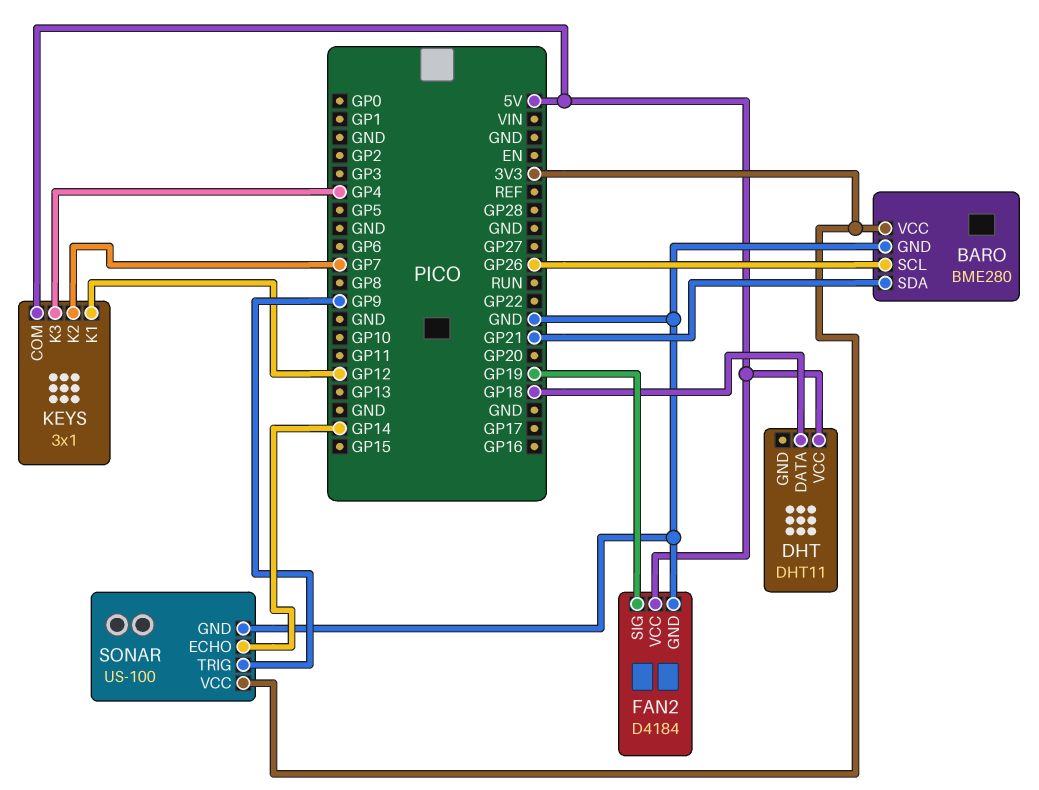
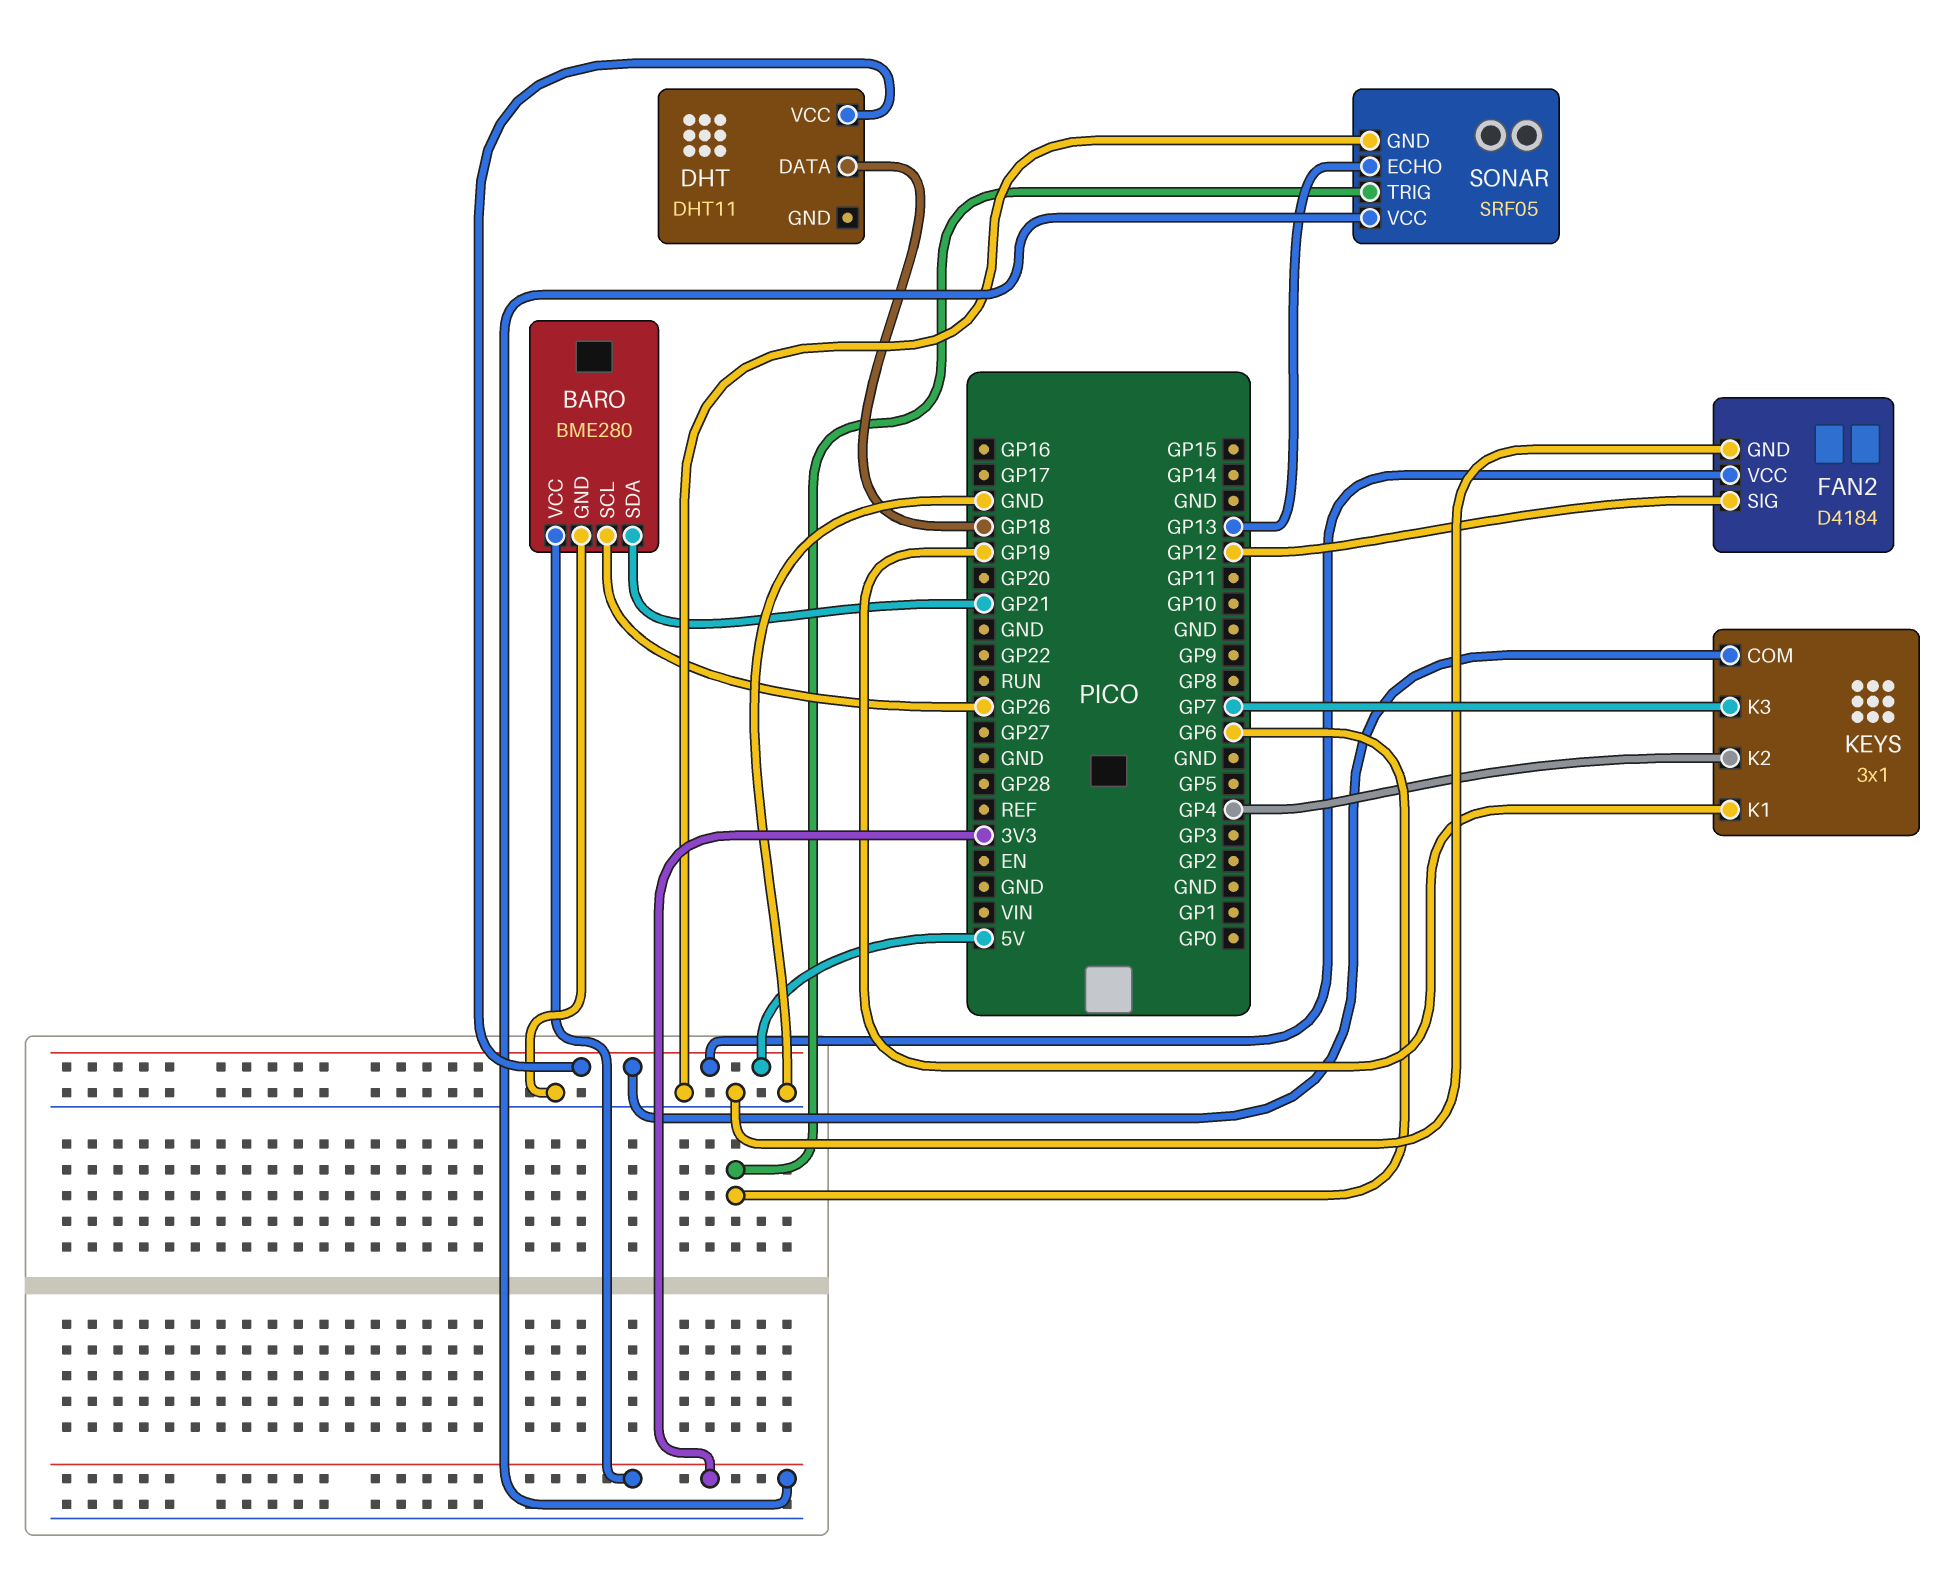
FAN2 pin SIG: GP19 -> GP12
KEYS pin K1: GP12 -> GP19
KEYS pin K2: GP7 -> GP4
KEYS pin K3: GP4 -> GP7
SONAR: US-100 -> SRF05
SONAR pin ECHO: GP14 -> GP13
SONAR pin TRIG: GP9 -> GP6

